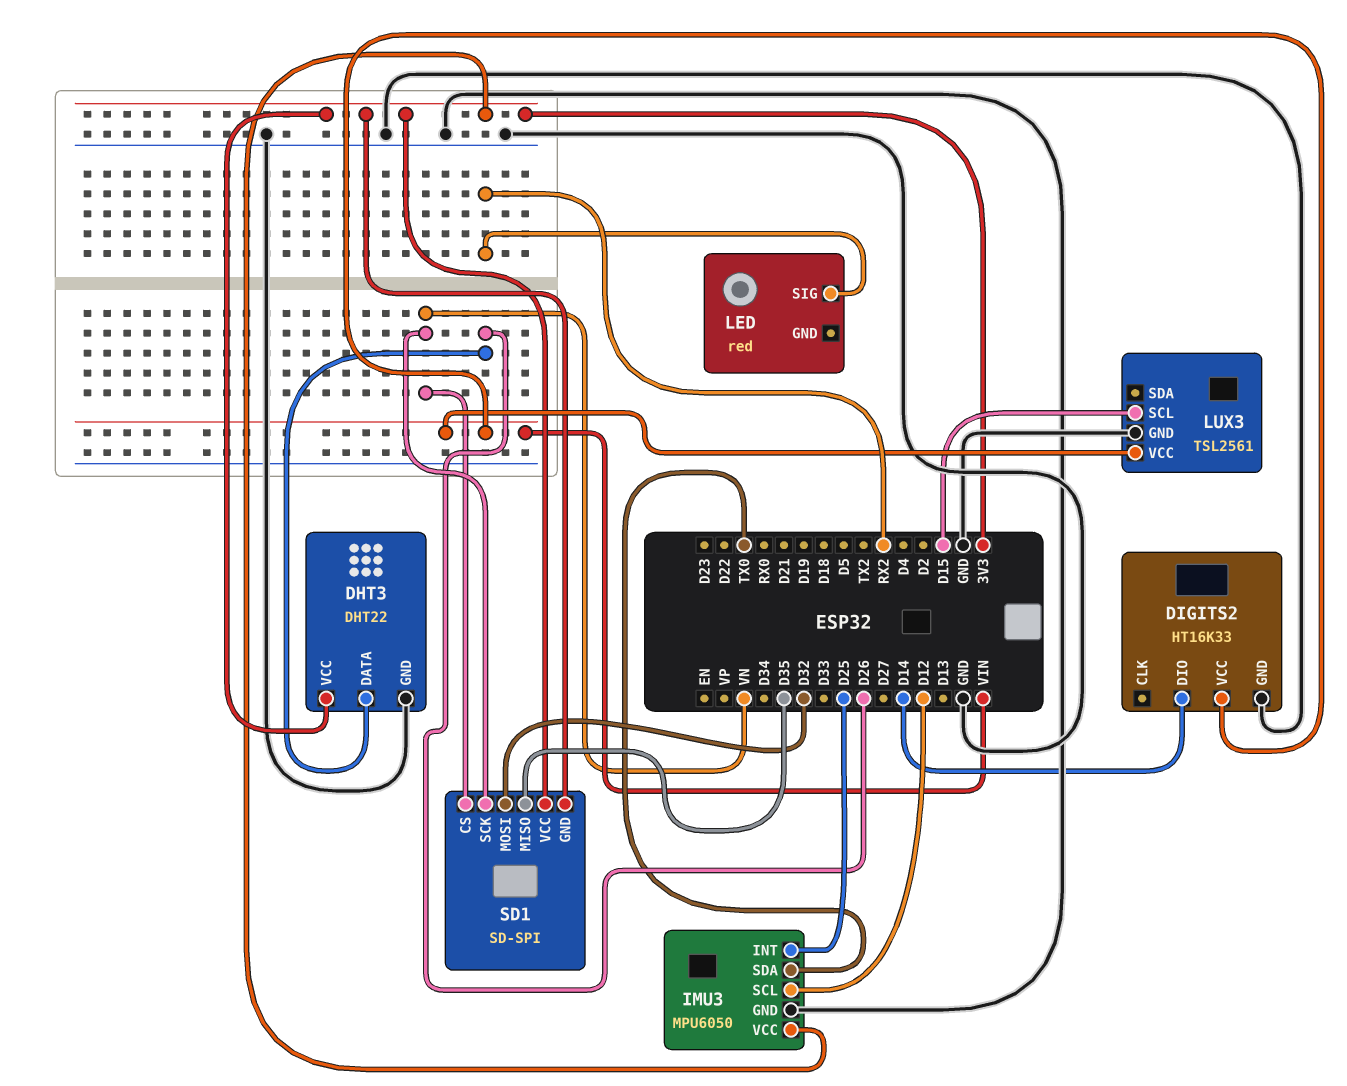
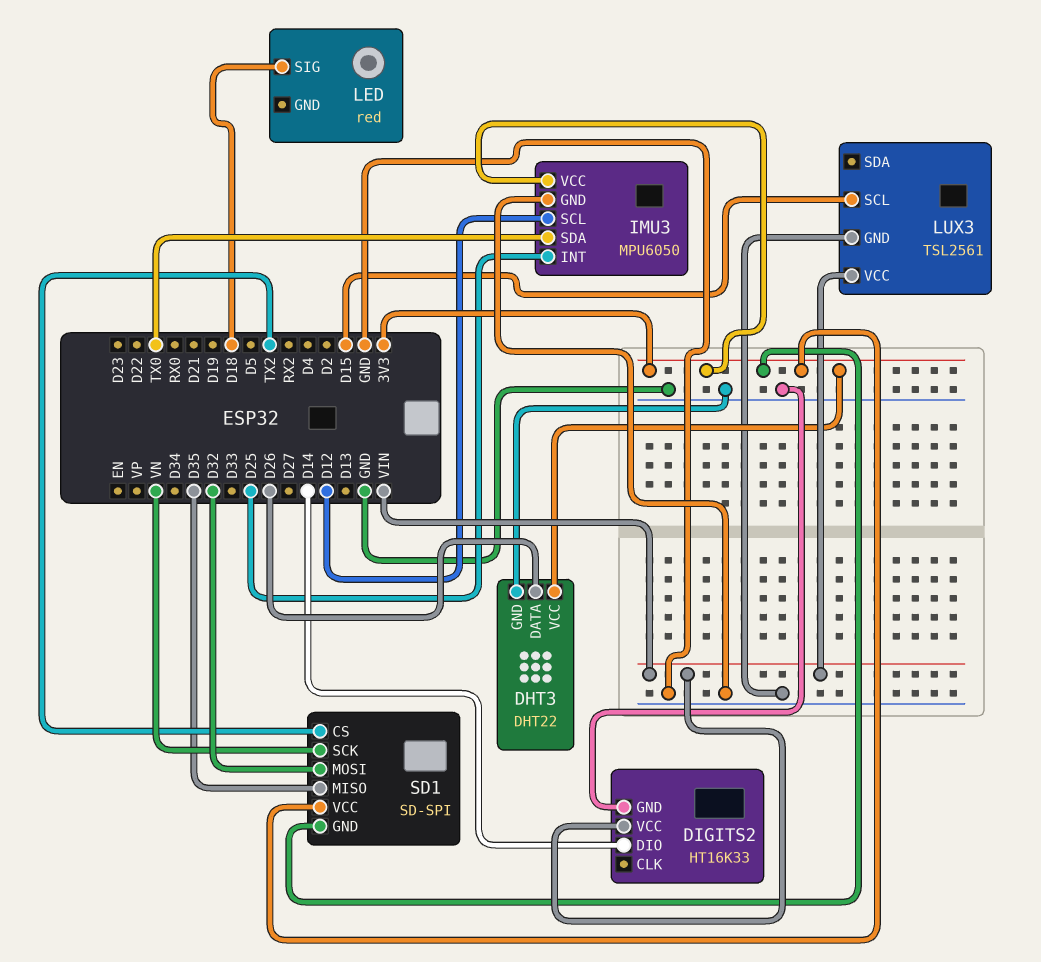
LED pin SIG: RX2 -> D18
SD1 pin CS: VN -> TX2

